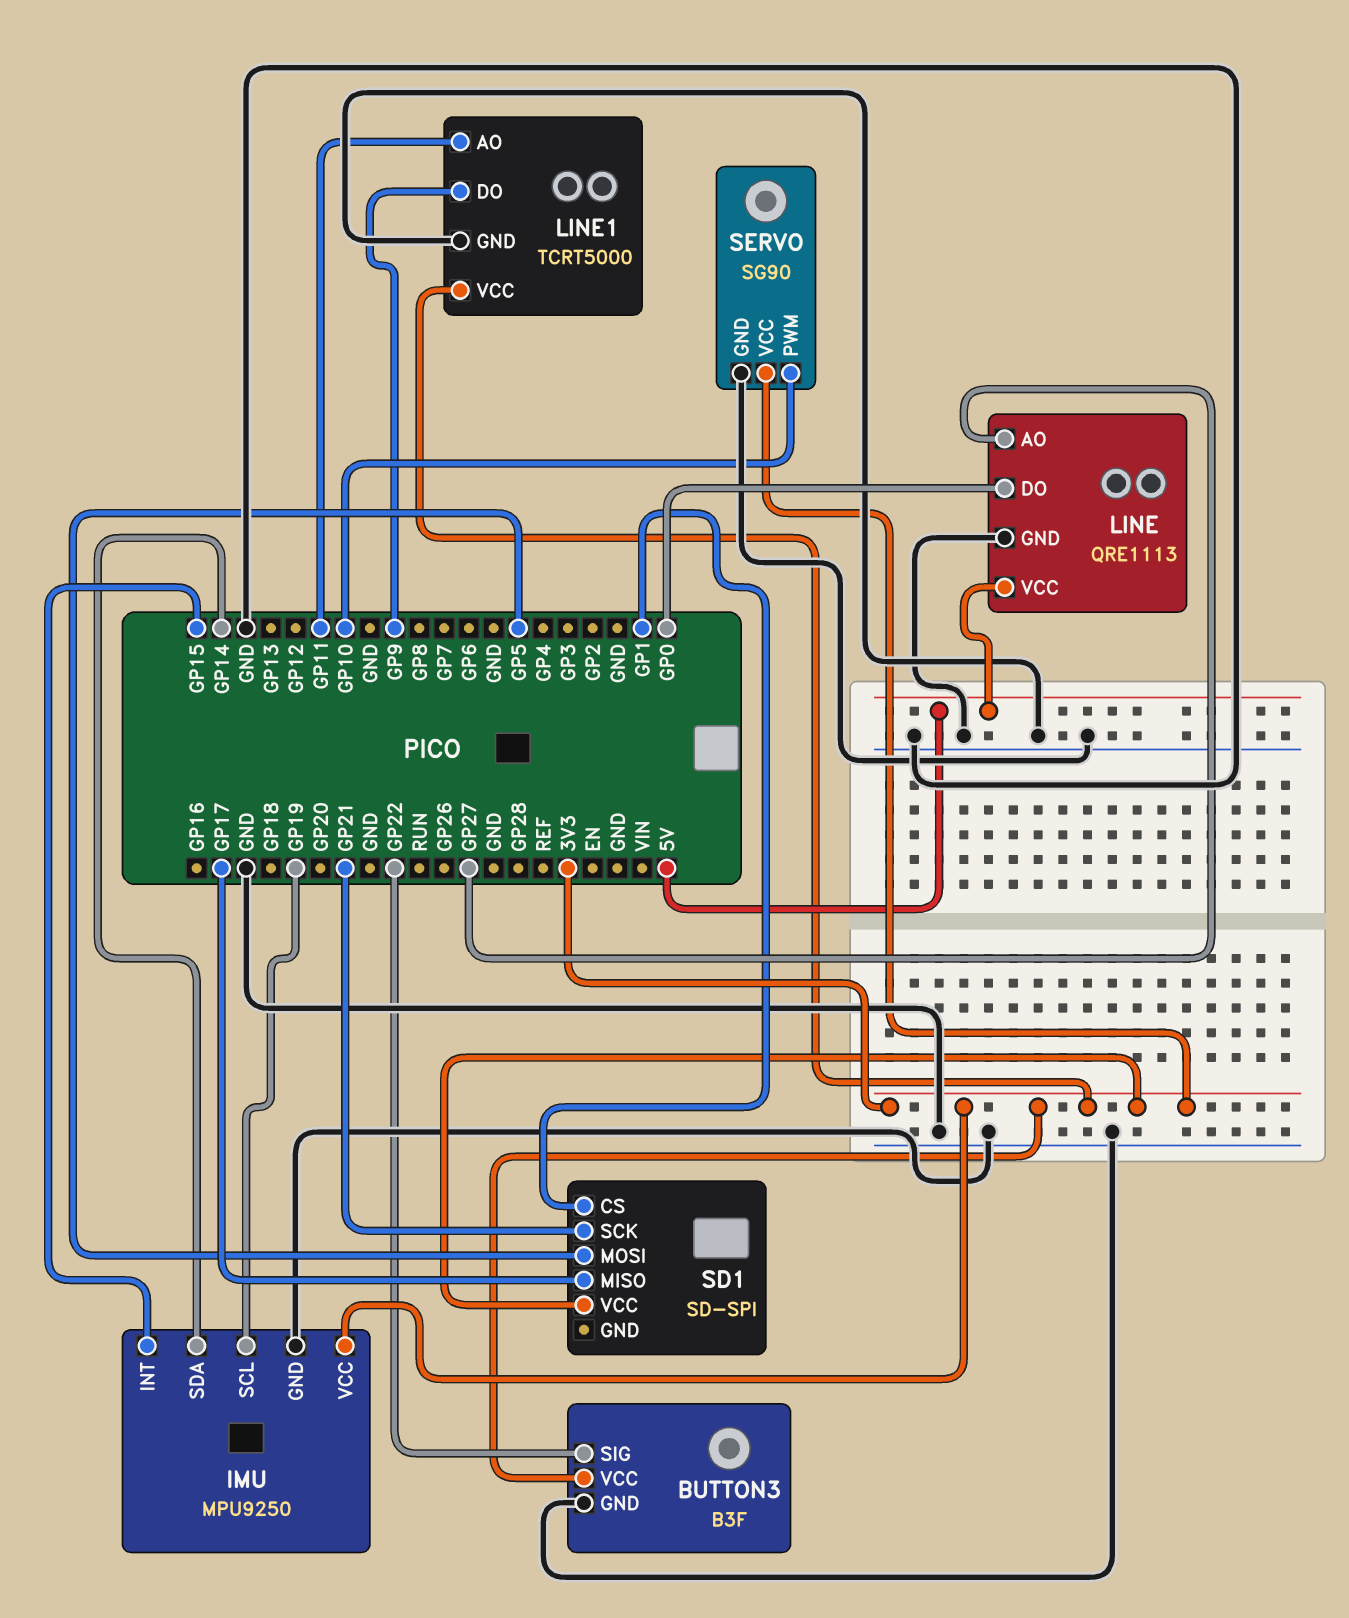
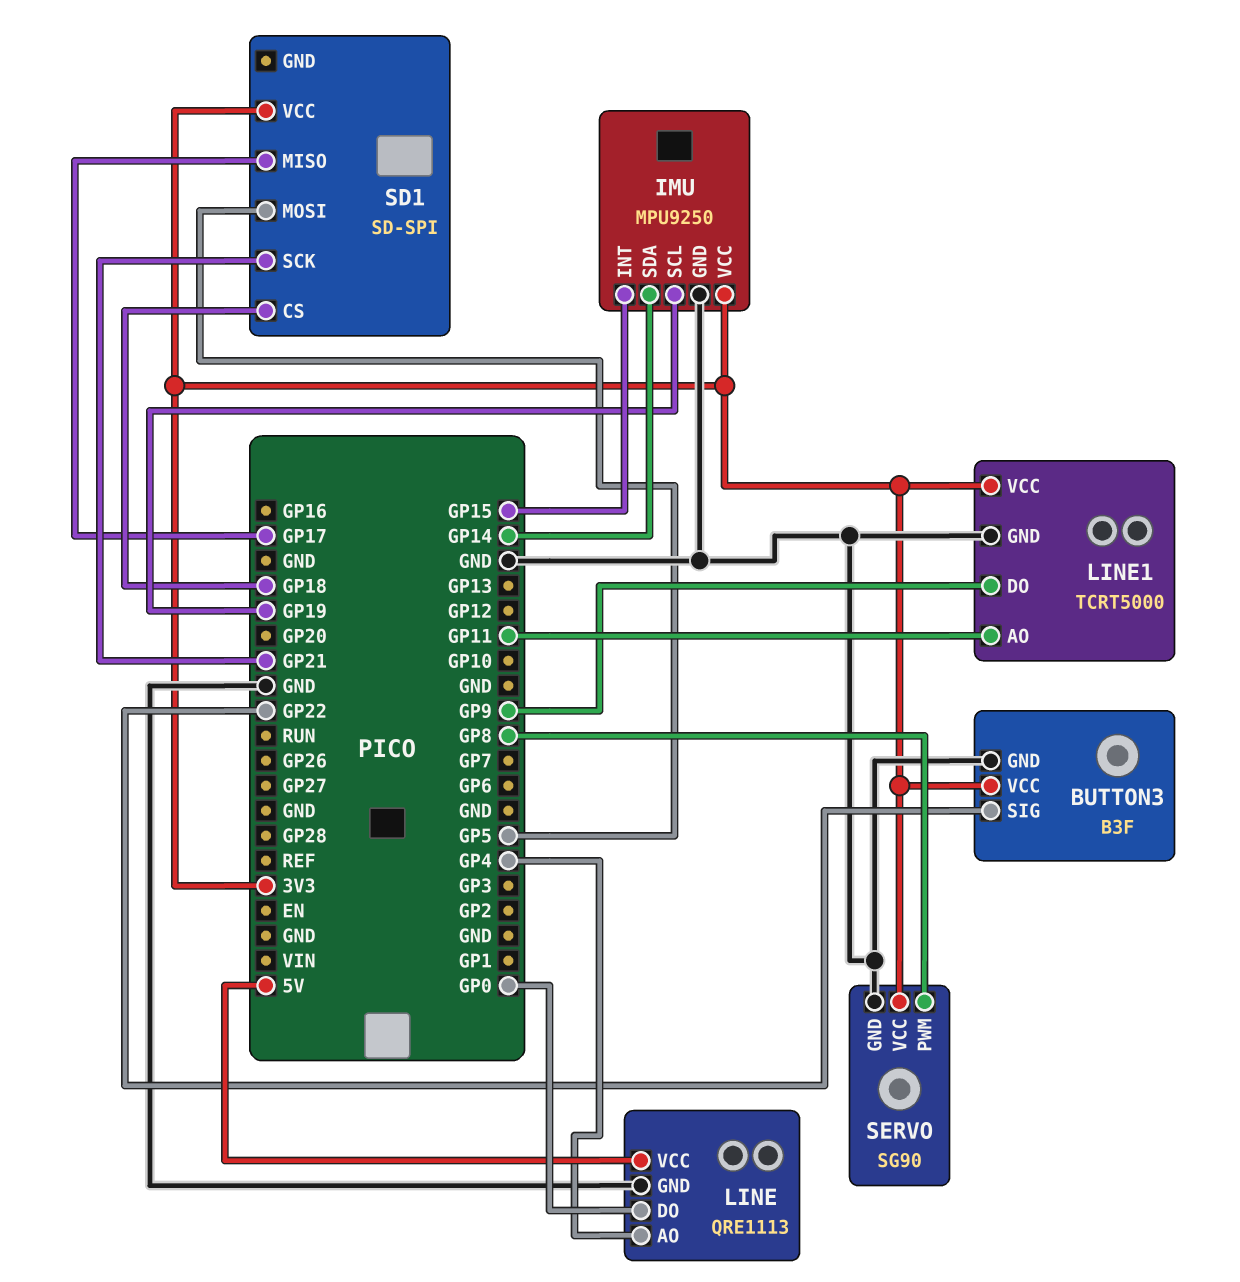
LINE pin AO: GP27 -> GP4
SD1 pin CS: GP1 -> GP18
SERVO pin PWM: GP10 -> GP8

